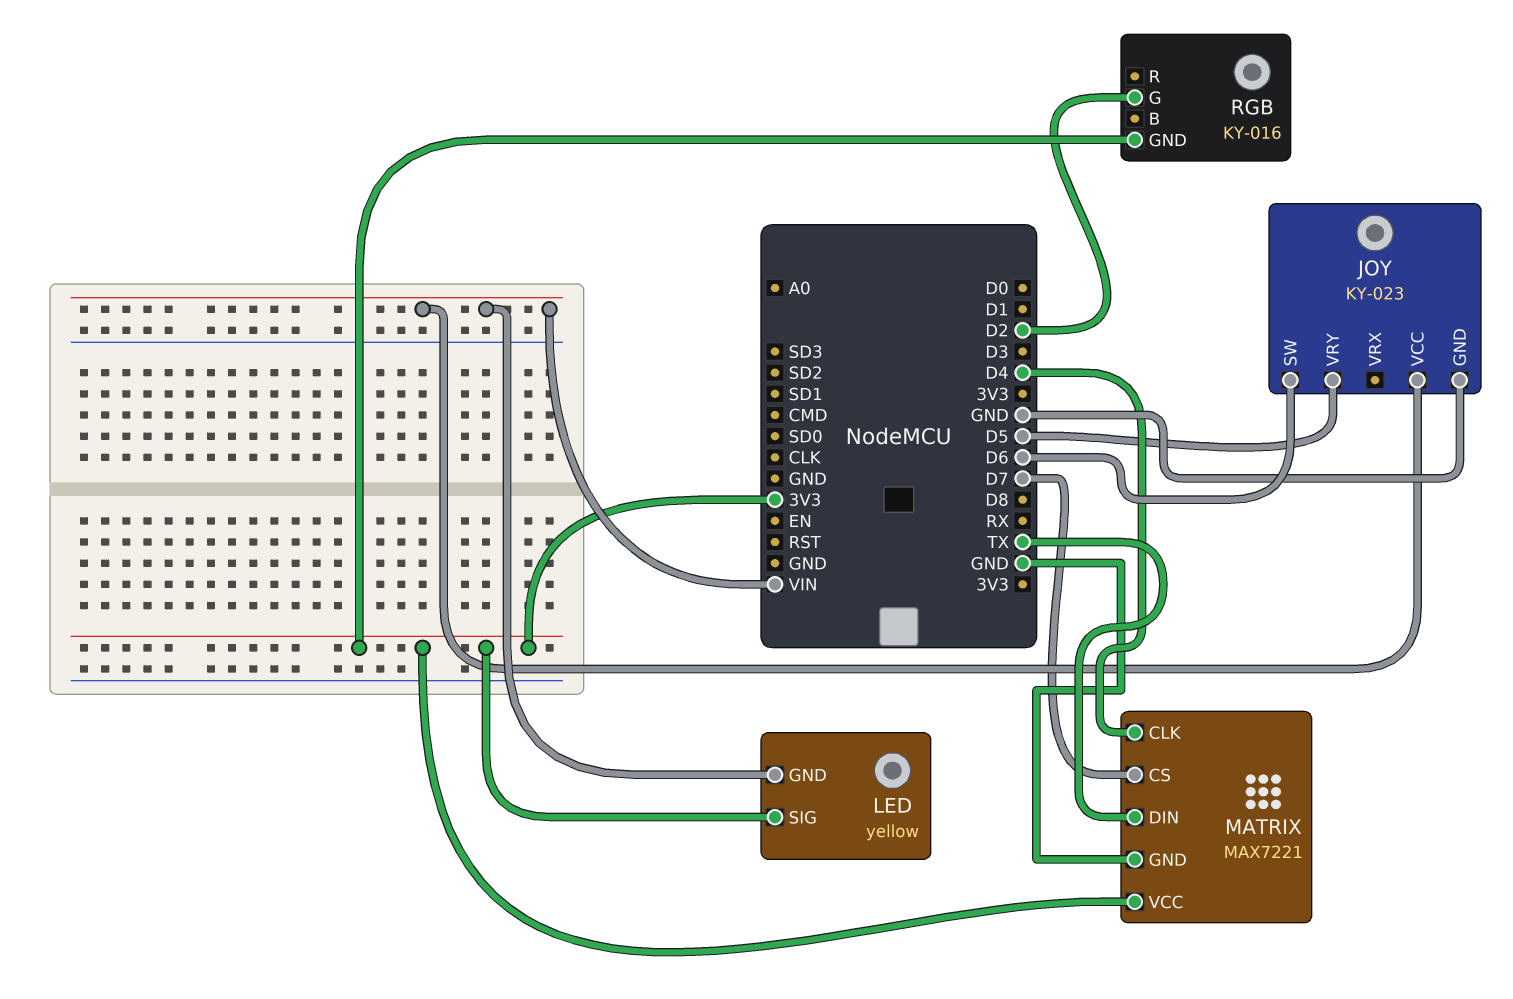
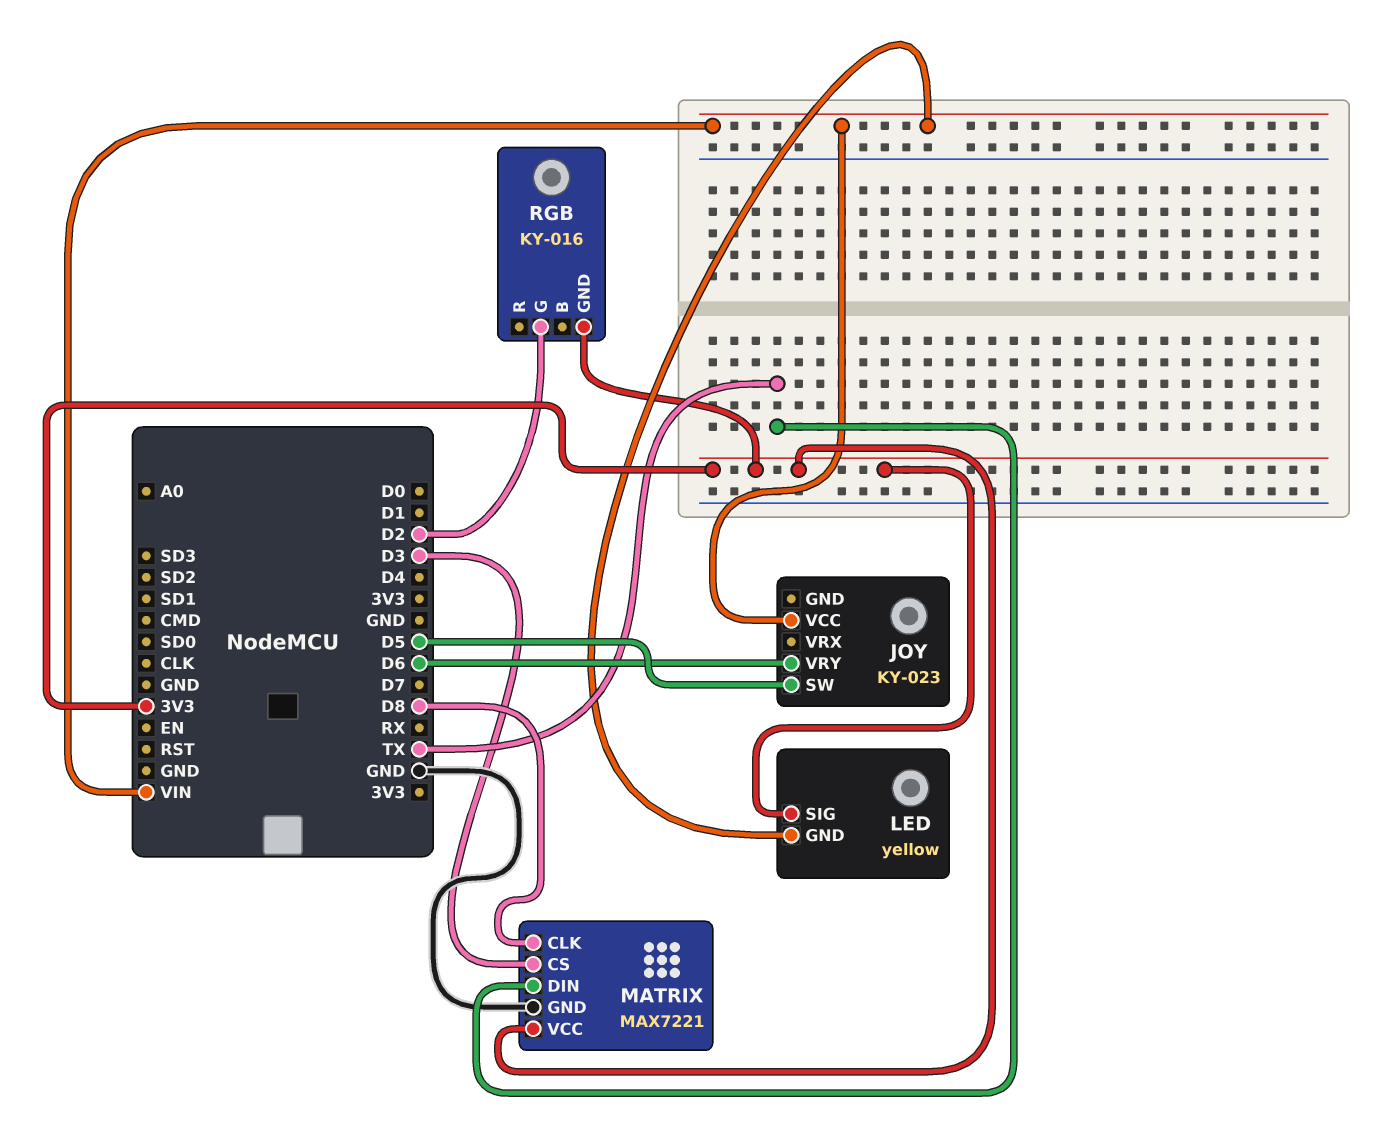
JOY pin GND: GND -> none
JOY pin SW: D6 -> D5
JOY pin VRY: D5 -> D6
MATRIX pin CLK: D4 -> D8
MATRIX pin CS: D7 -> D3

